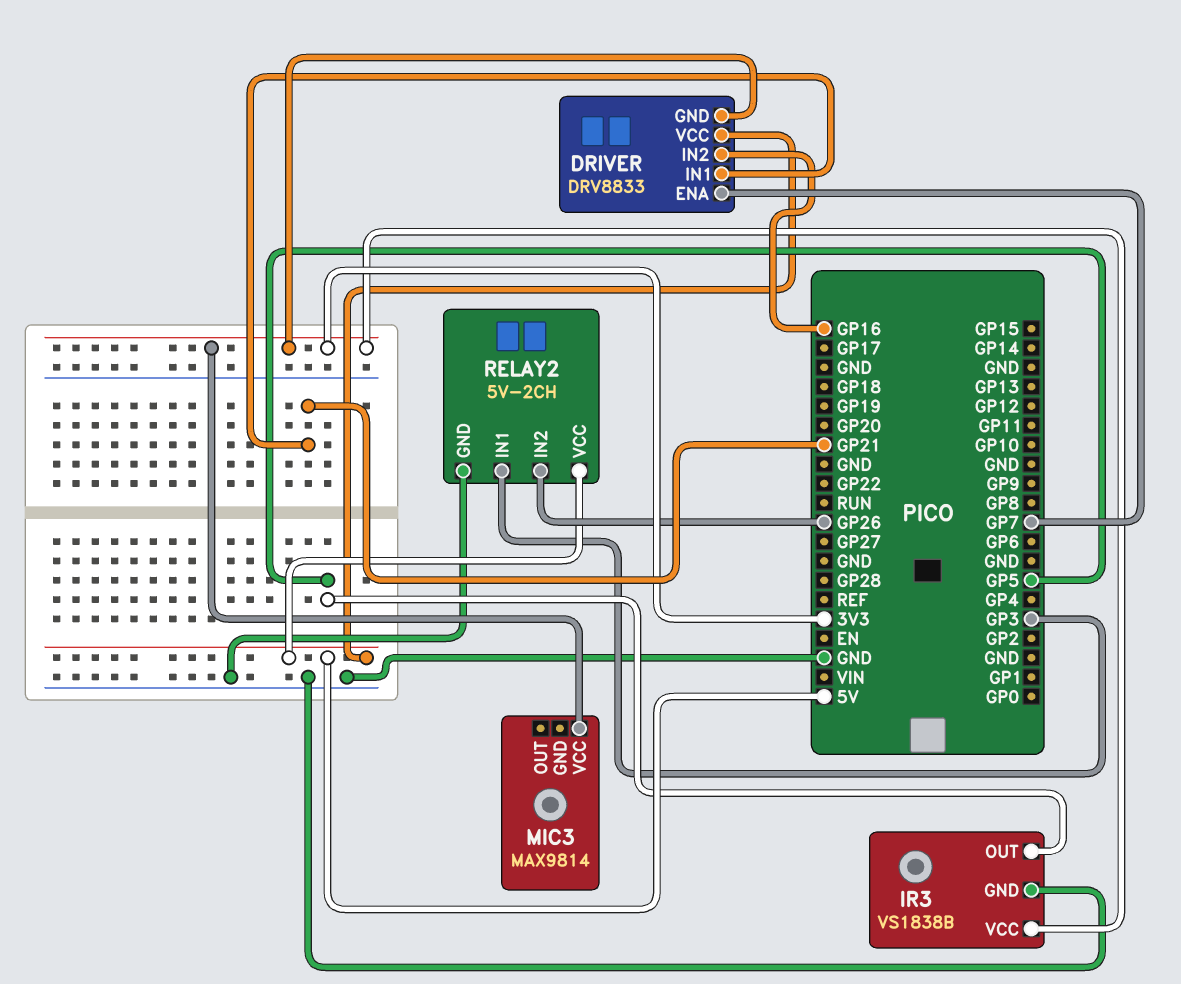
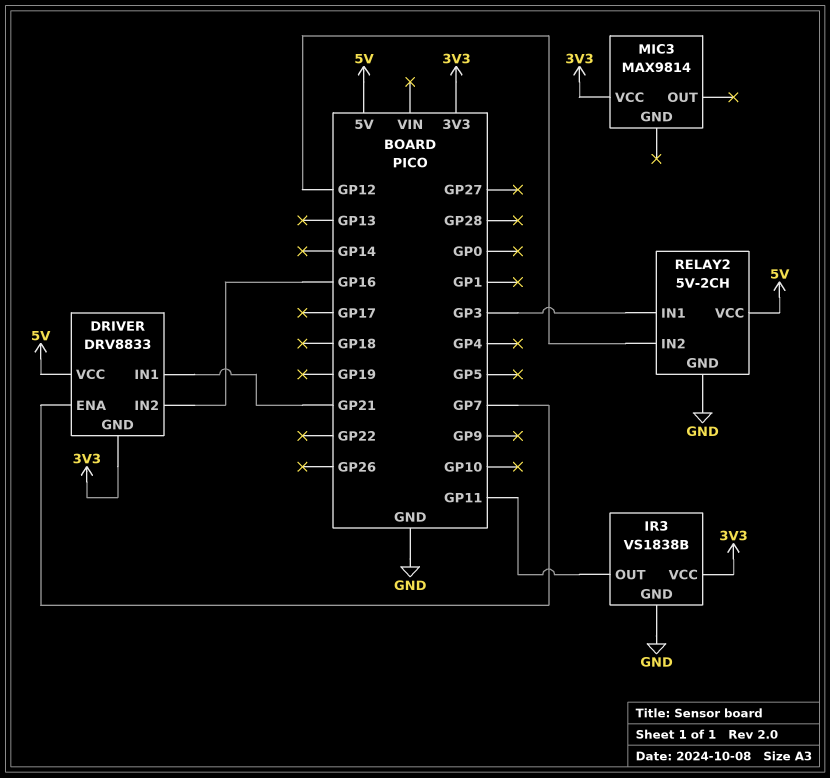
IR3 pin OUT: GP5 -> GP11
RELAY2 pin IN2: GP26 -> GP12

